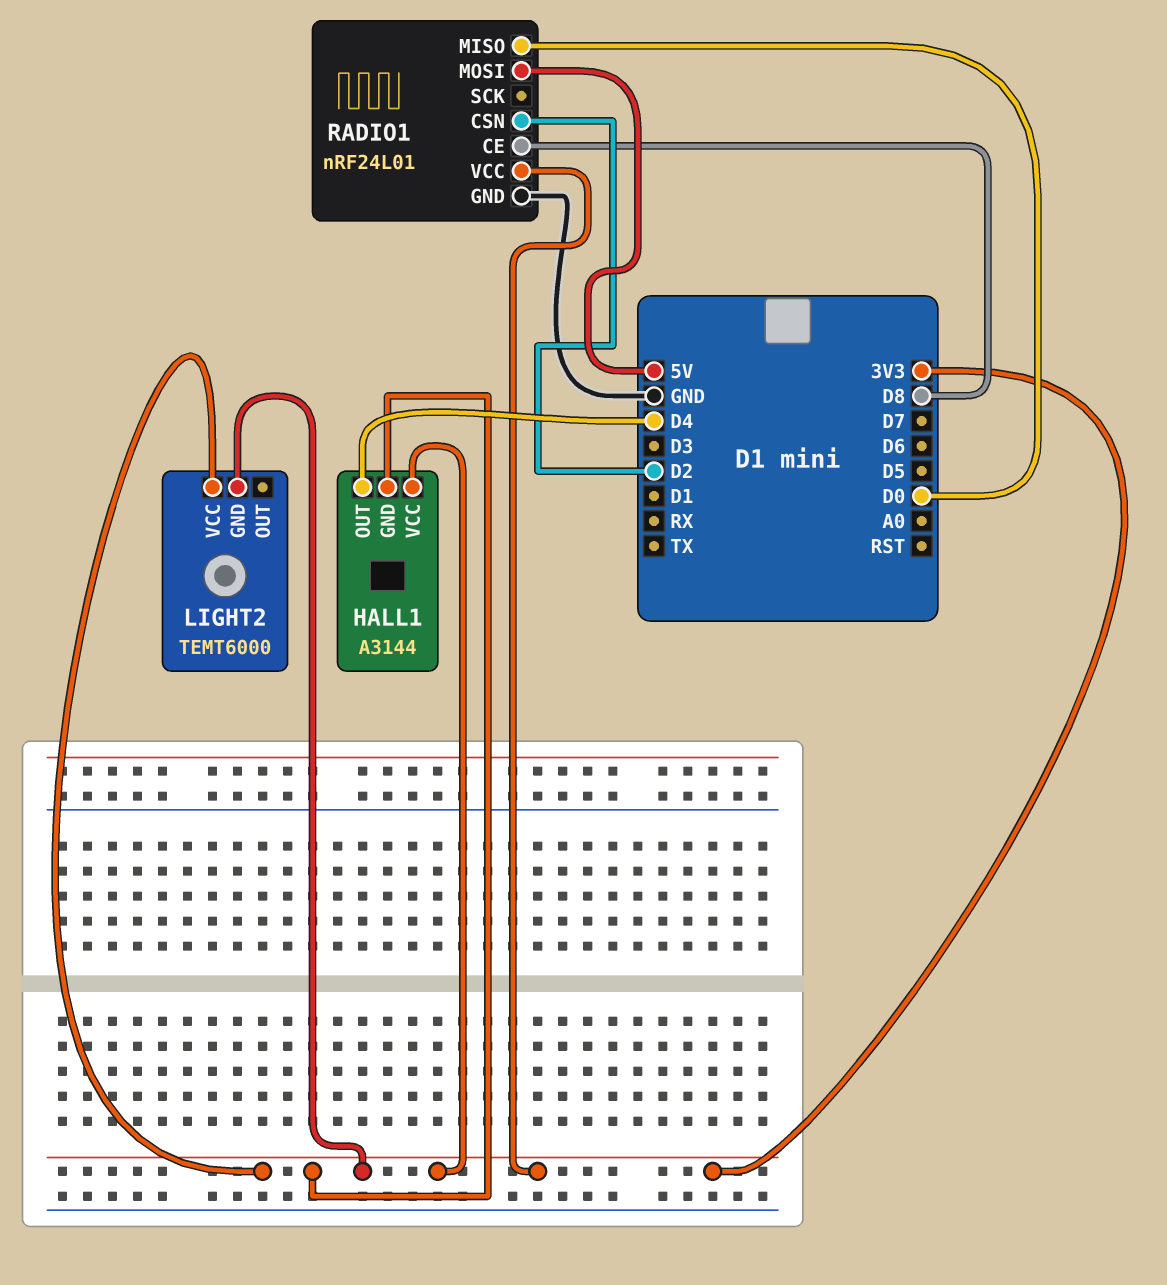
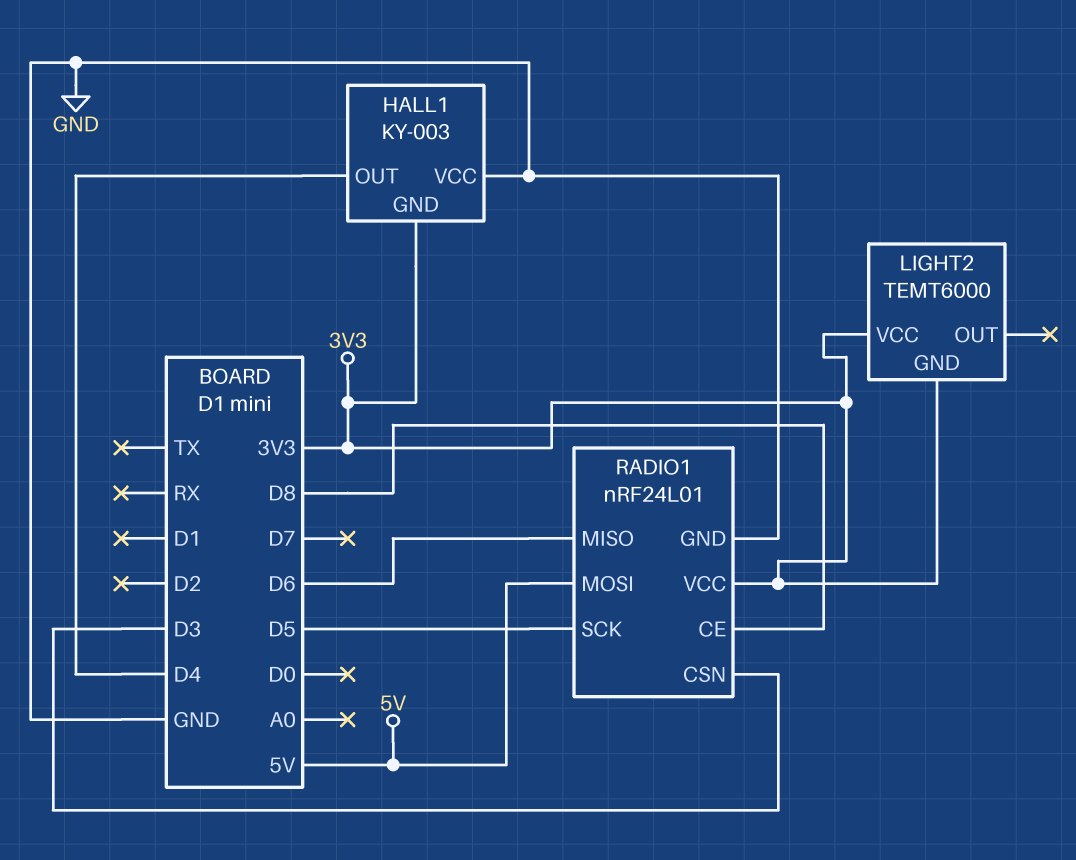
HALL1: A3144 -> KY-003
HALL1 pin VCC: 3V3 -> GND
RADIO1 pin CSN: D2 -> D3
RADIO1 pin MISO: D0 -> D6
RADIO1 pin SCK: none -> D5

